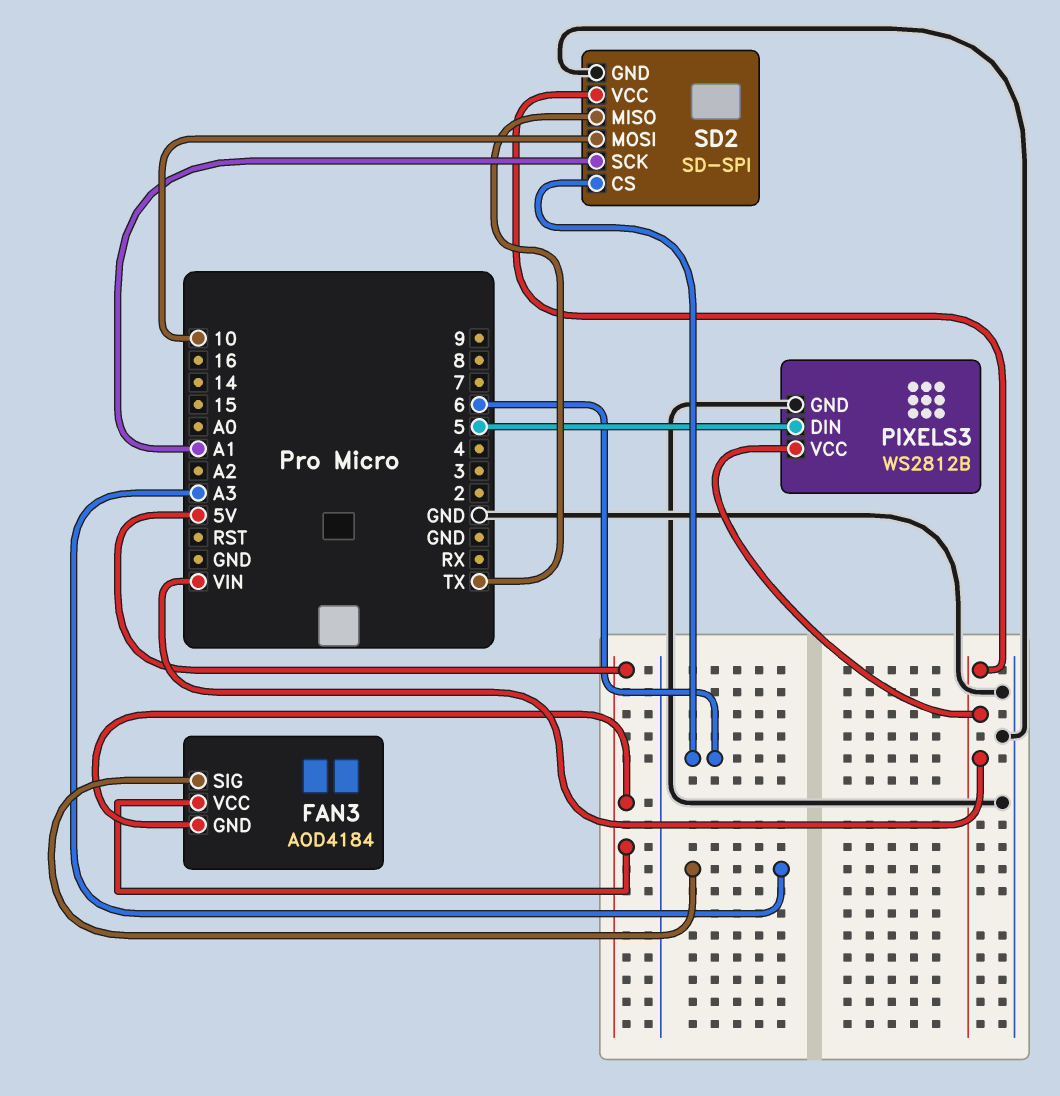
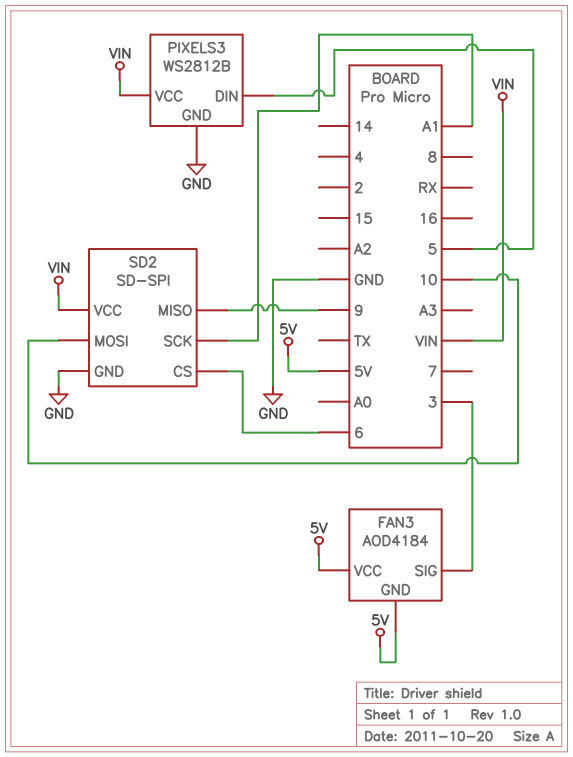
FAN3 pin SIG: A3 -> 3
SD2 pin MISO: TX -> 9

